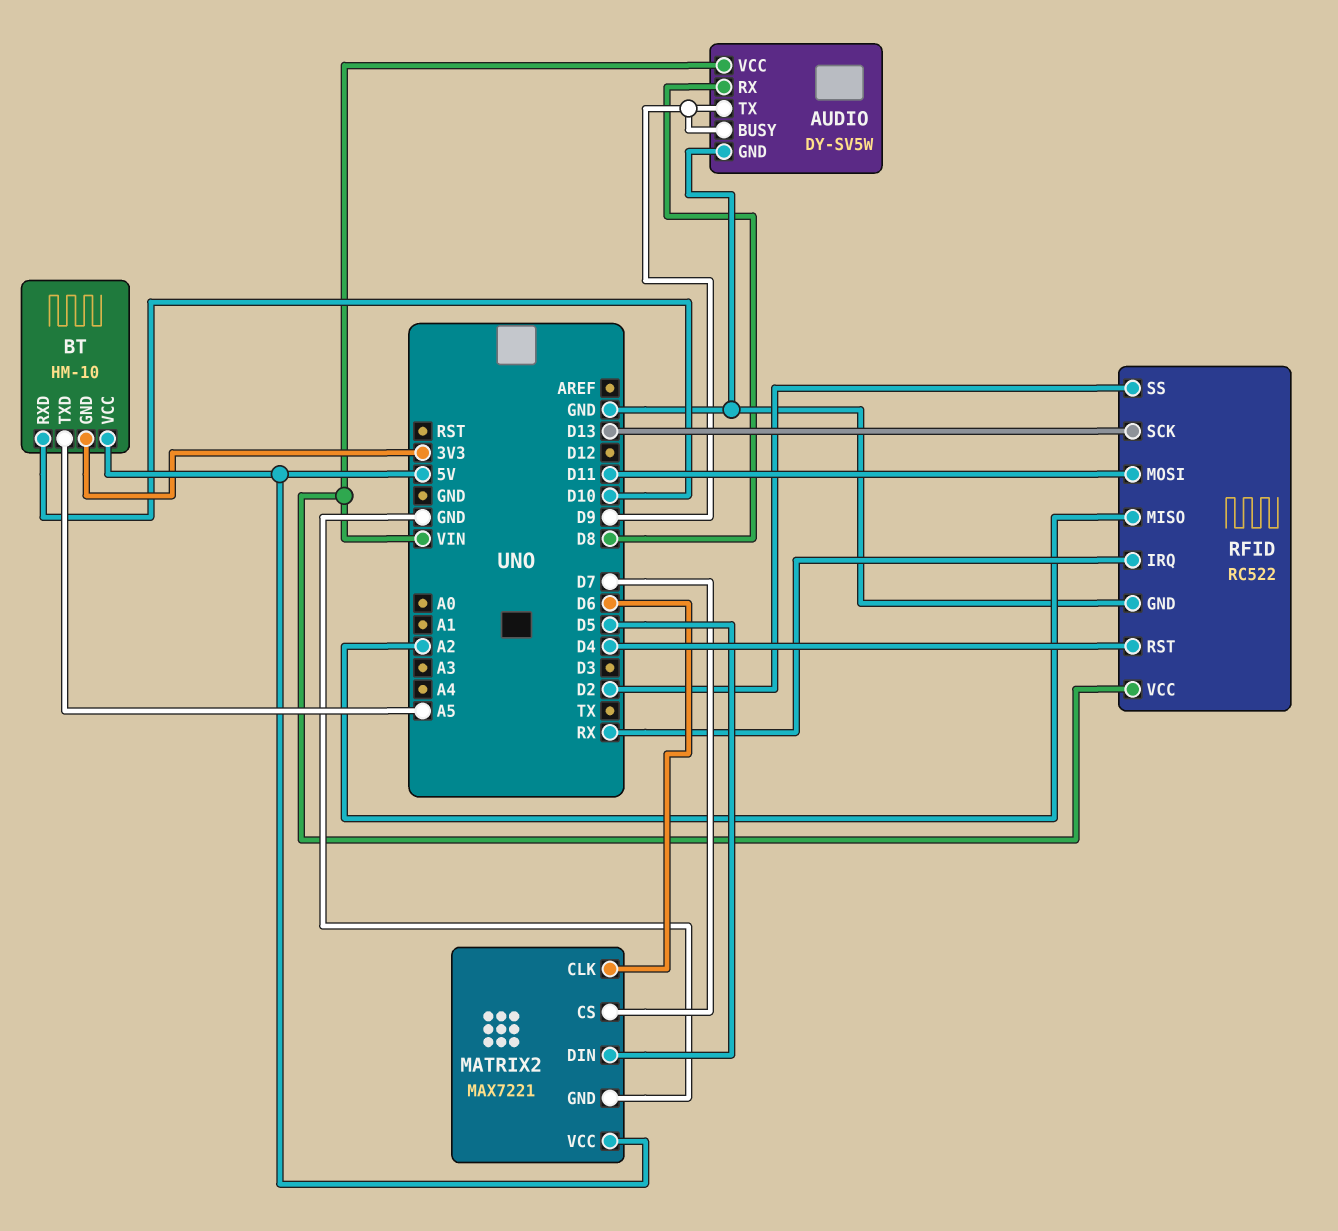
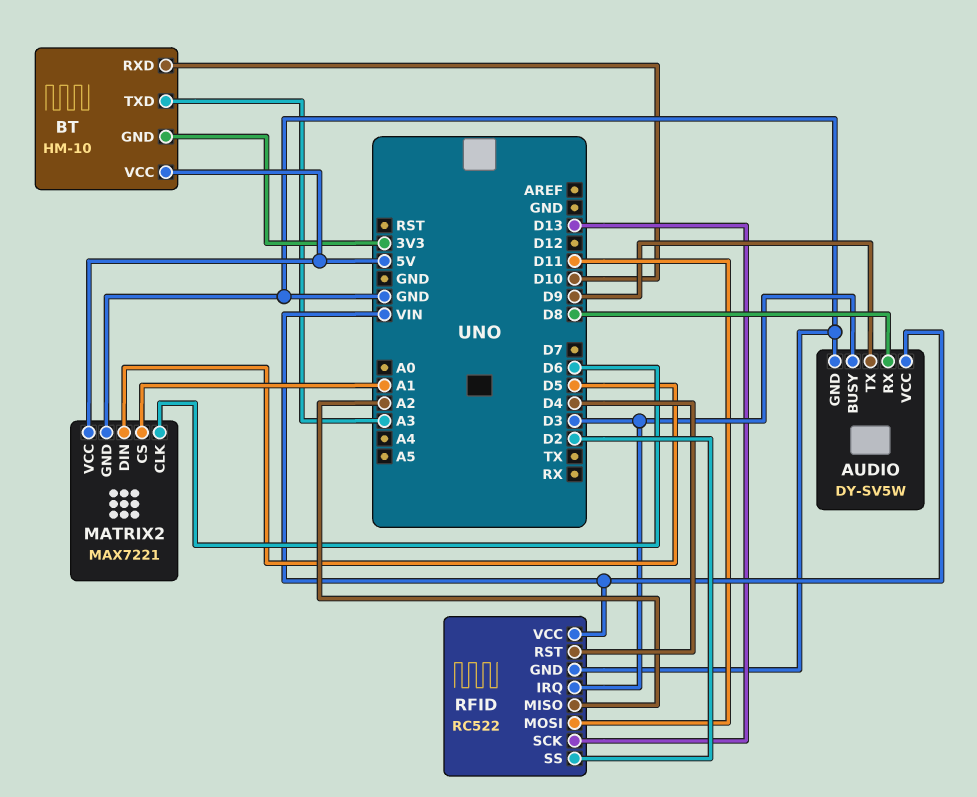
AUDIO pin BUSY: D9 -> D3
BT pin TXD: A5 -> A3
MATRIX2 pin CS: D7 -> A1
RFID pin IRQ: RX -> D3

